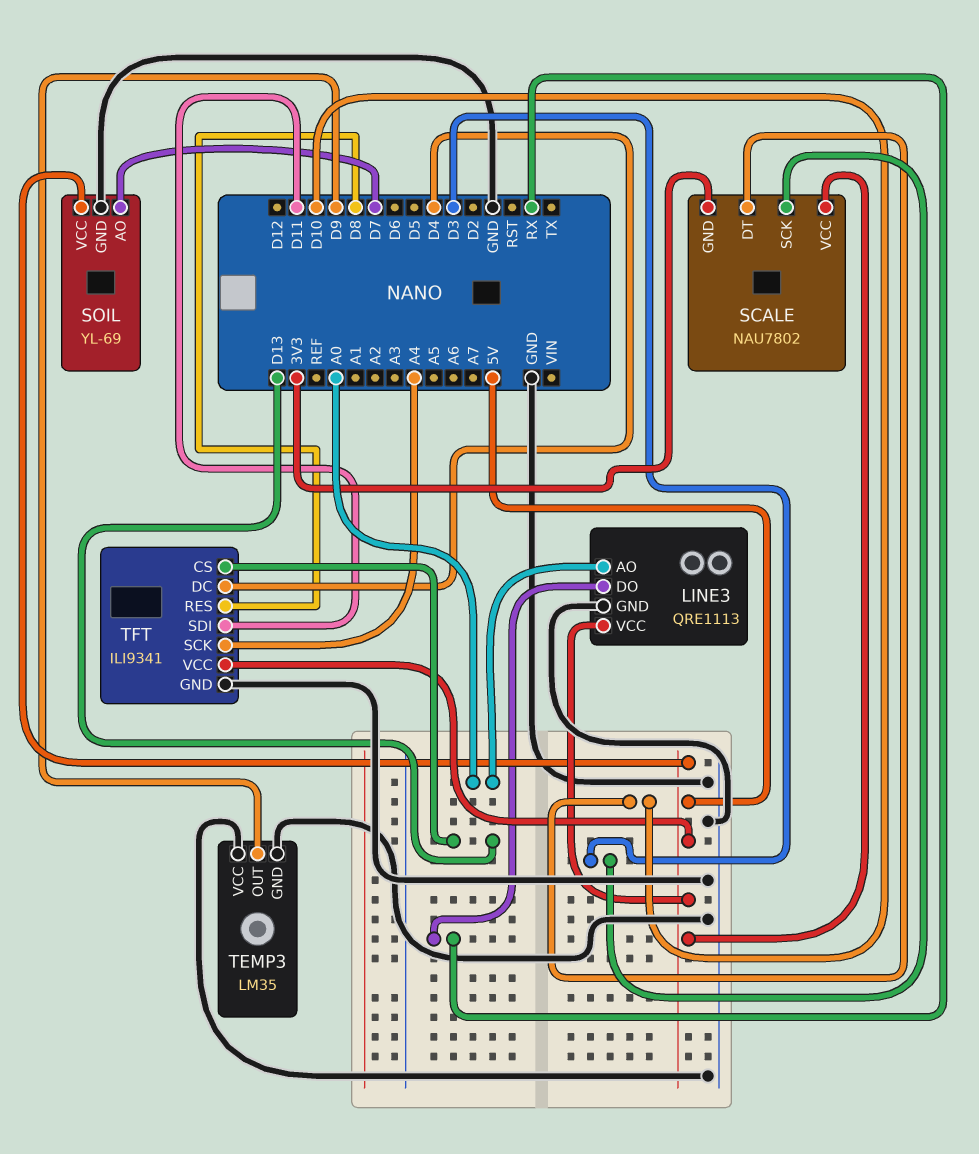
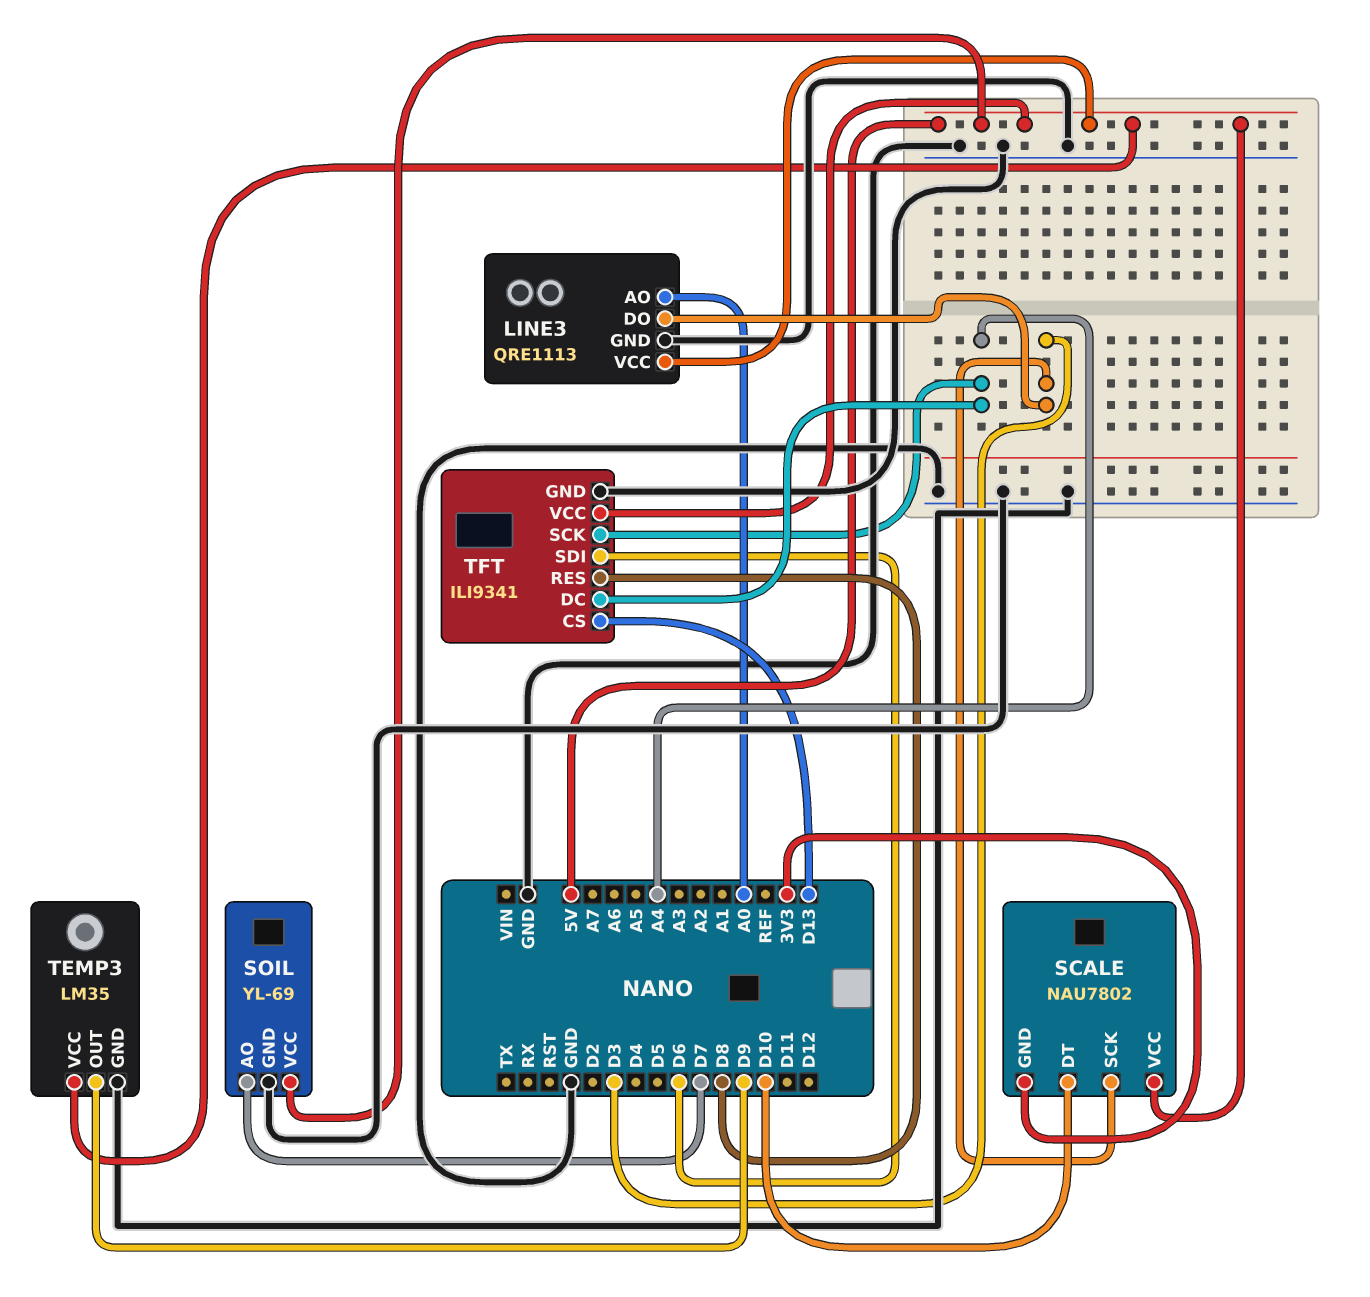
LINE3 pin DO: RX -> D3
TEMP3 pin VCC: GND -> 5V
TFT pin DC: D4 -> A4
TFT pin SDI: D11 -> D6

